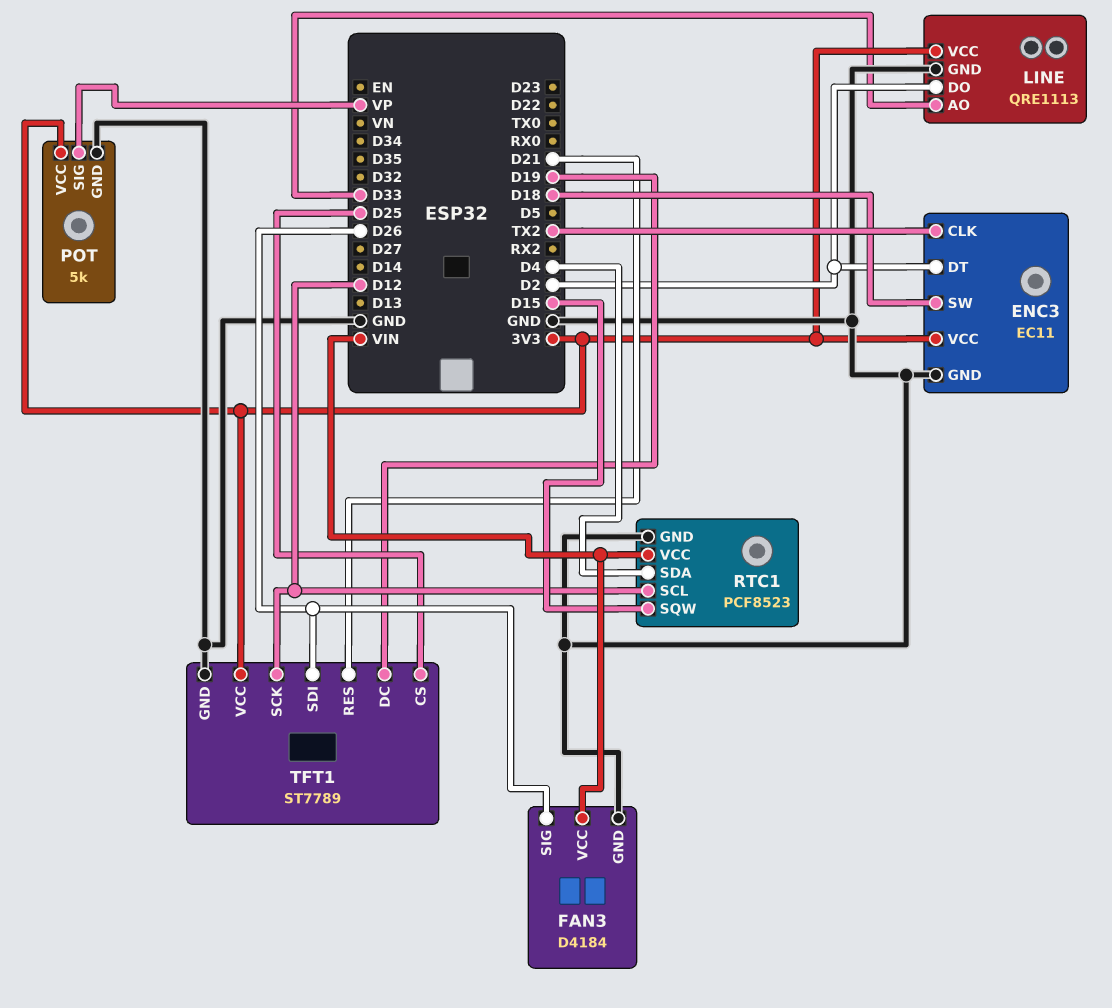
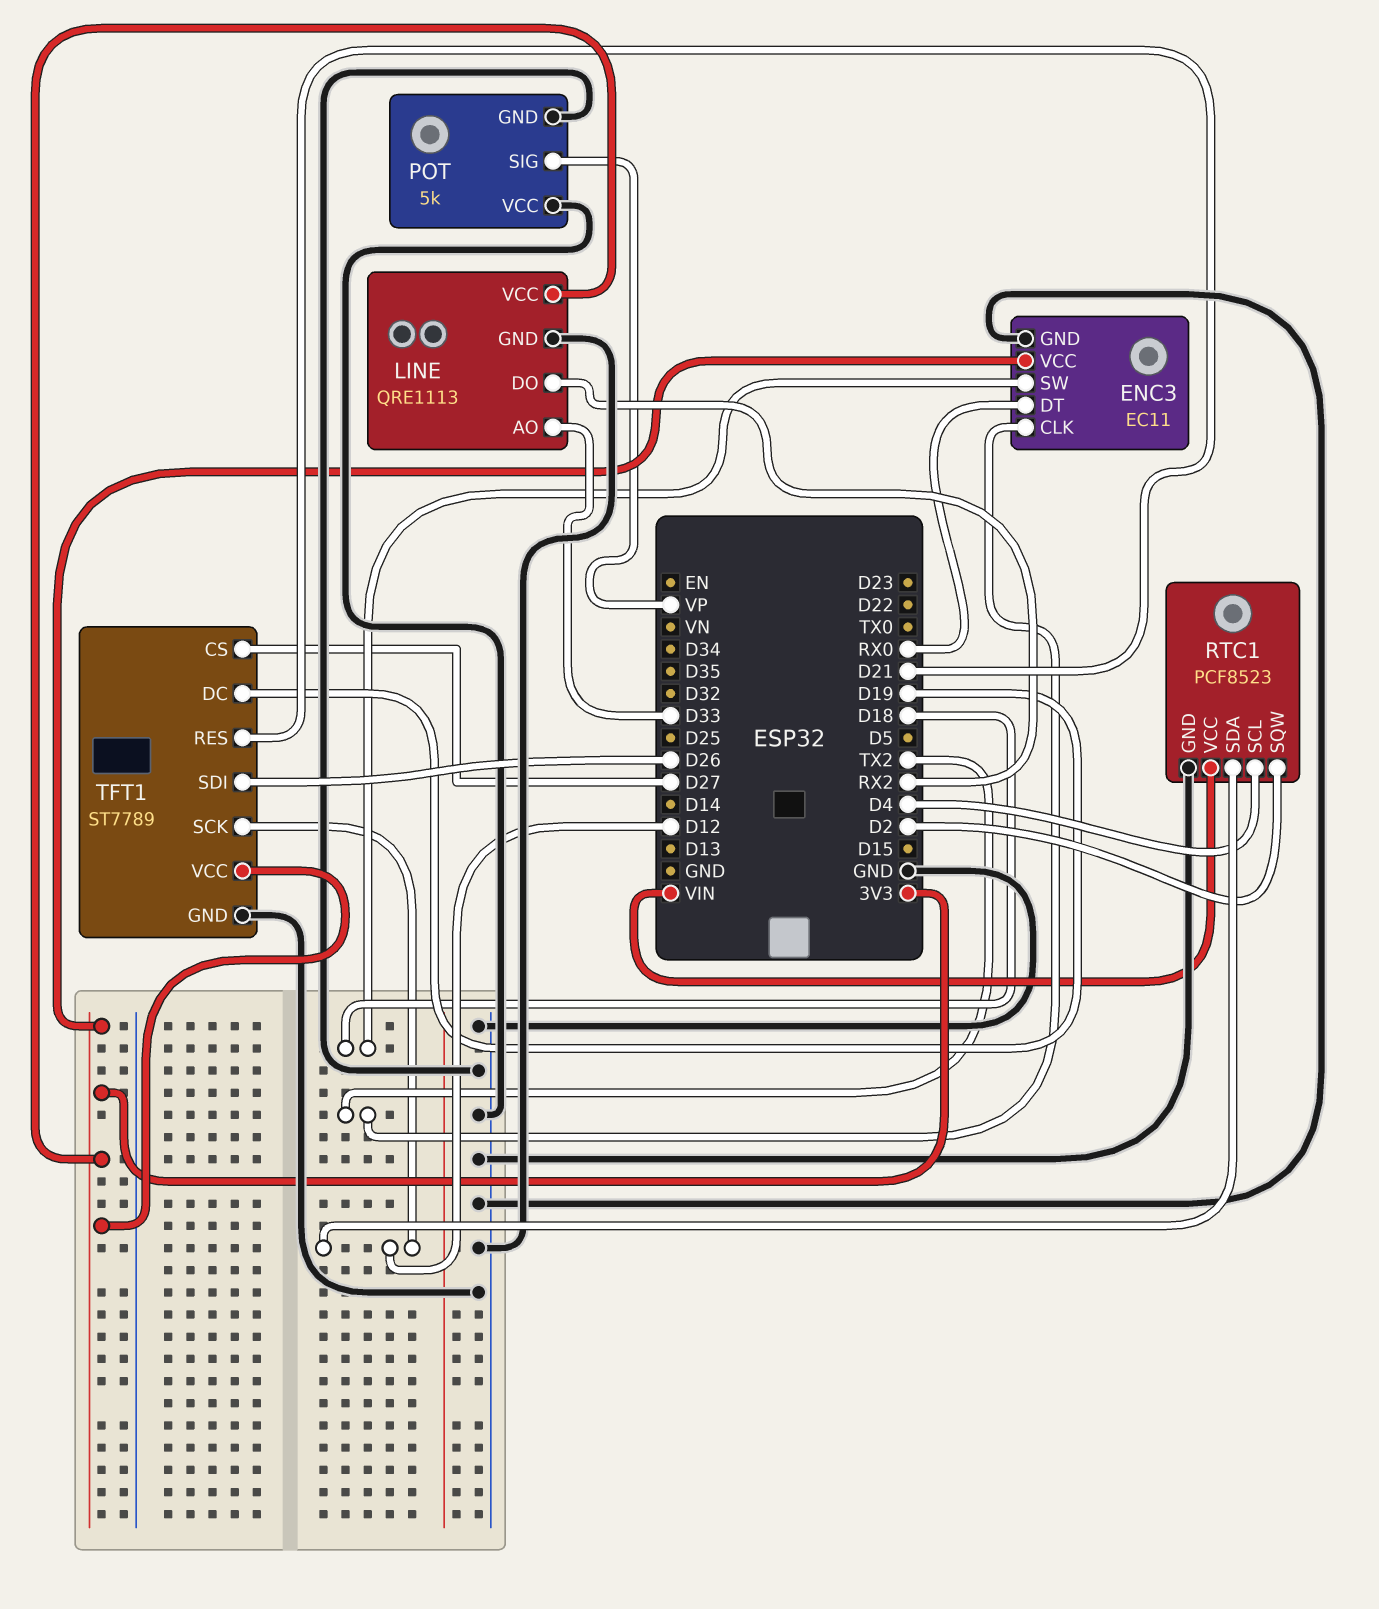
ENC3 pin DT: D2 -> RX0
FAN3: D4184 -> none
FAN3 pin GND: GND -> none
FAN3 pin SIG: D26 -> none
FAN3 pin VCC: VIN -> none
LINE pin DO: D2 -> RX2
POT pin VCC: 3V3 -> GND
RTC1 pin SCL: D12 -> D4
RTC1 pin SDA: D4 -> D12
RTC1 pin SQW: D15 -> D2
TFT1 pin CS: D25 -> D27

